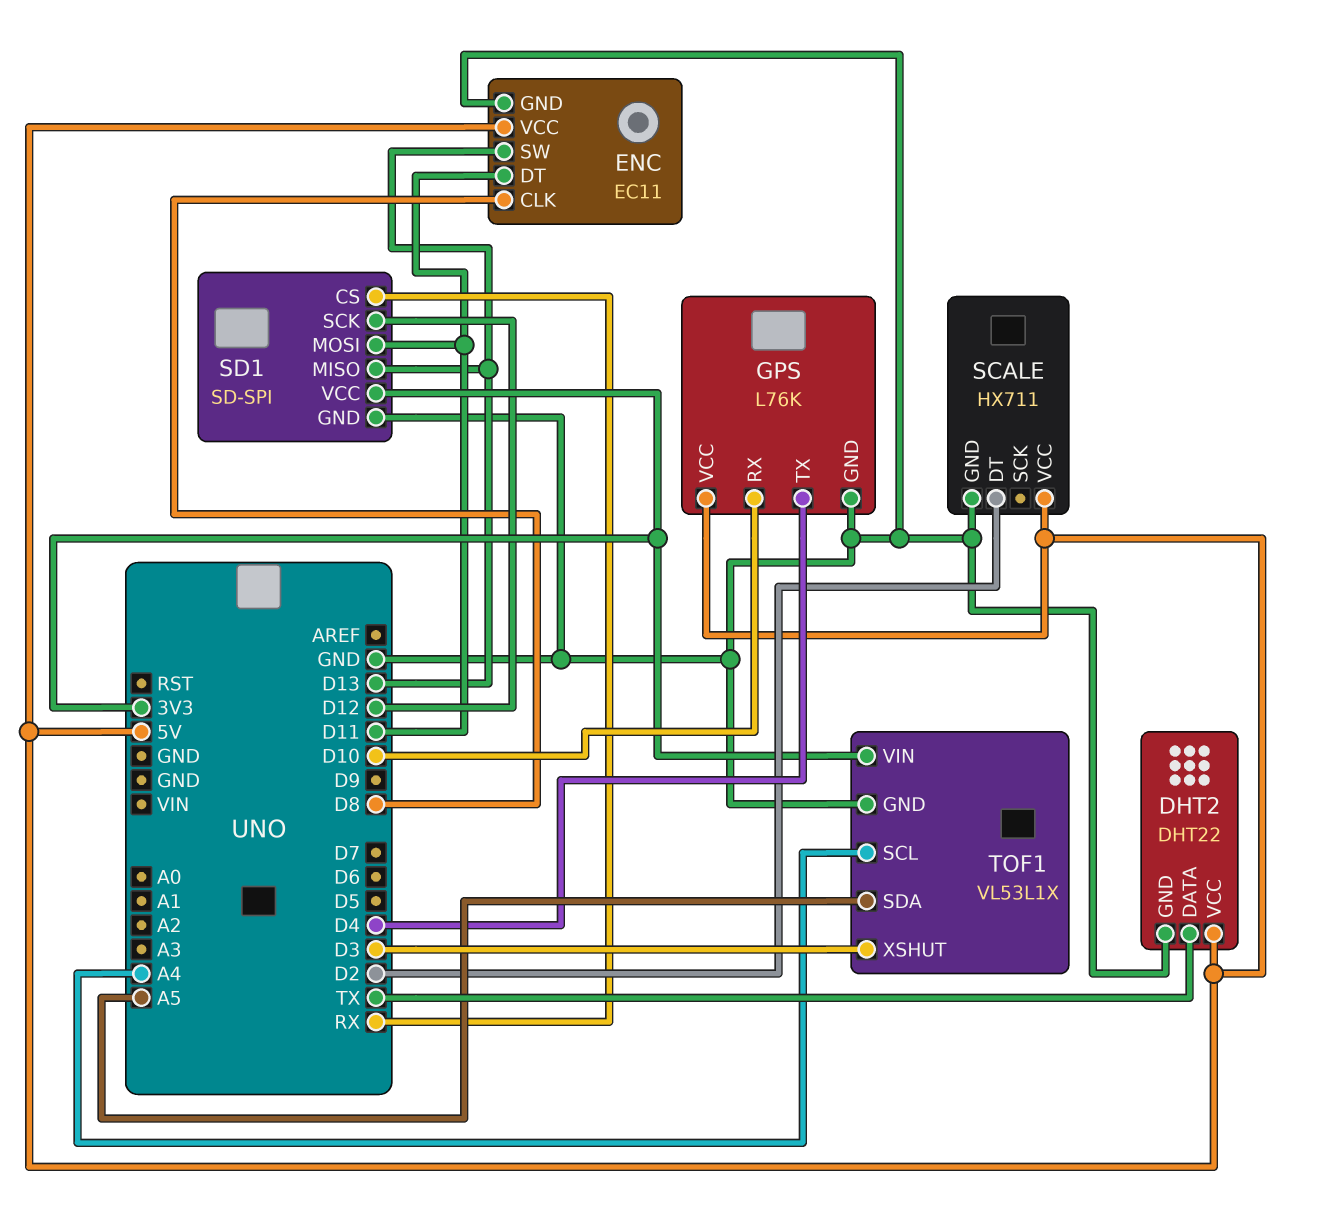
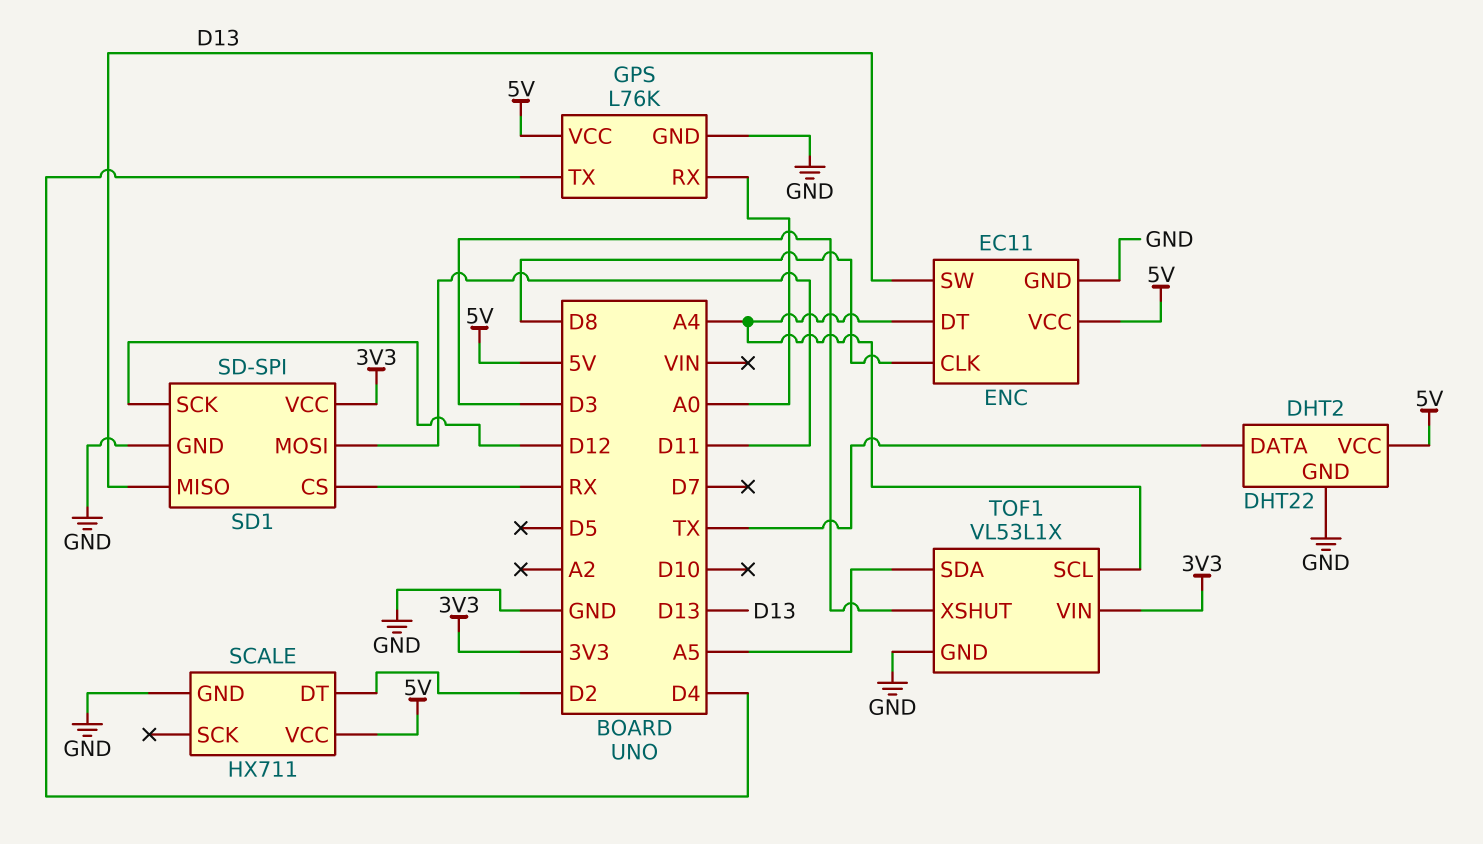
ENC pin DT: D11 -> A4
GPS pin RX: D10 -> A0

